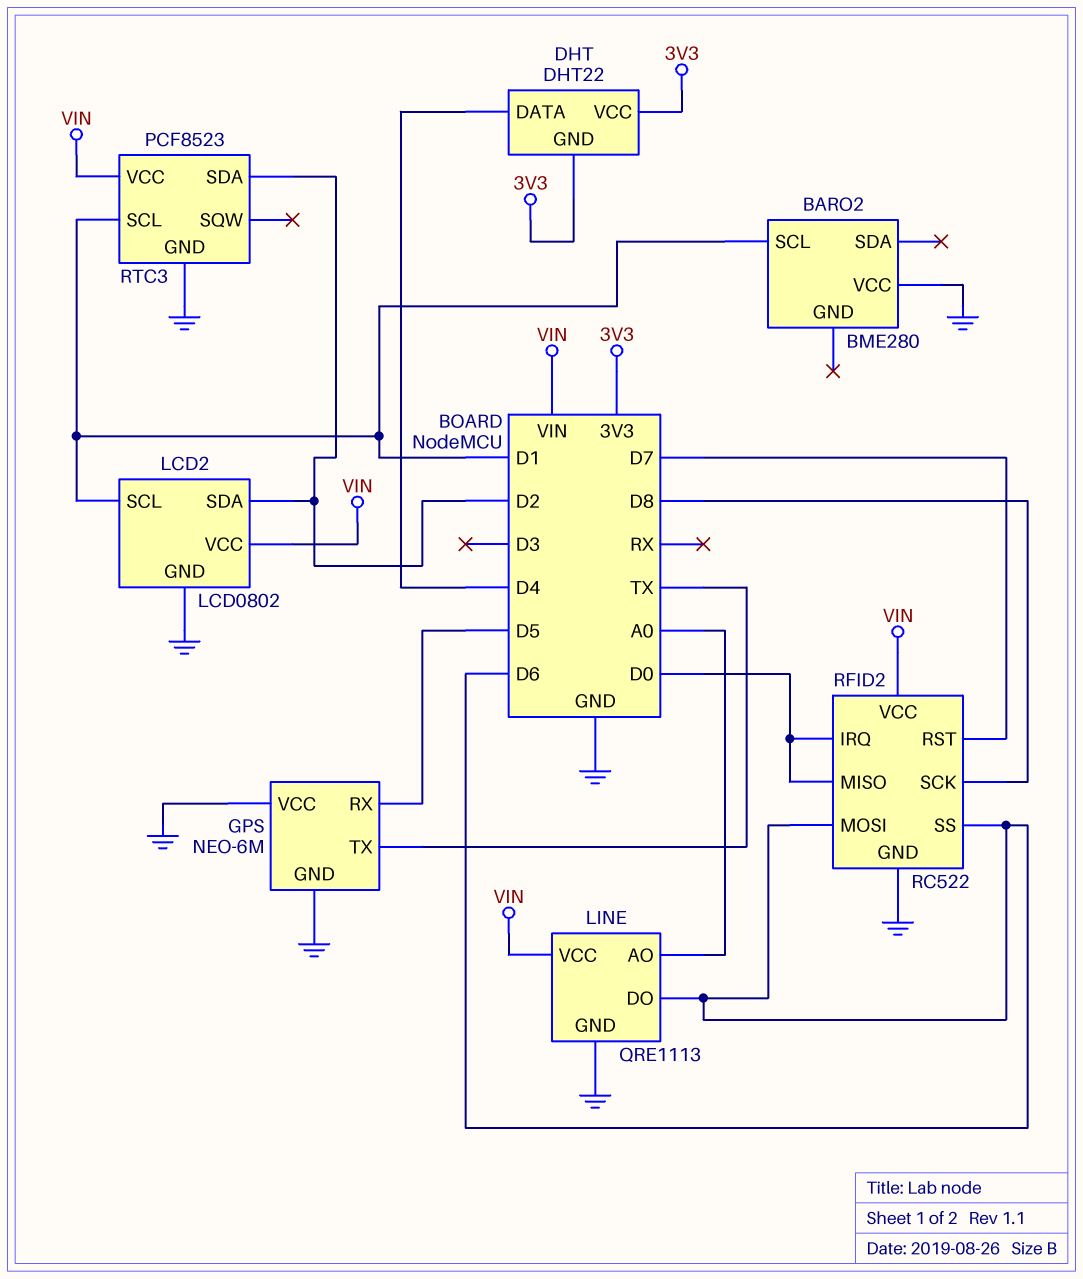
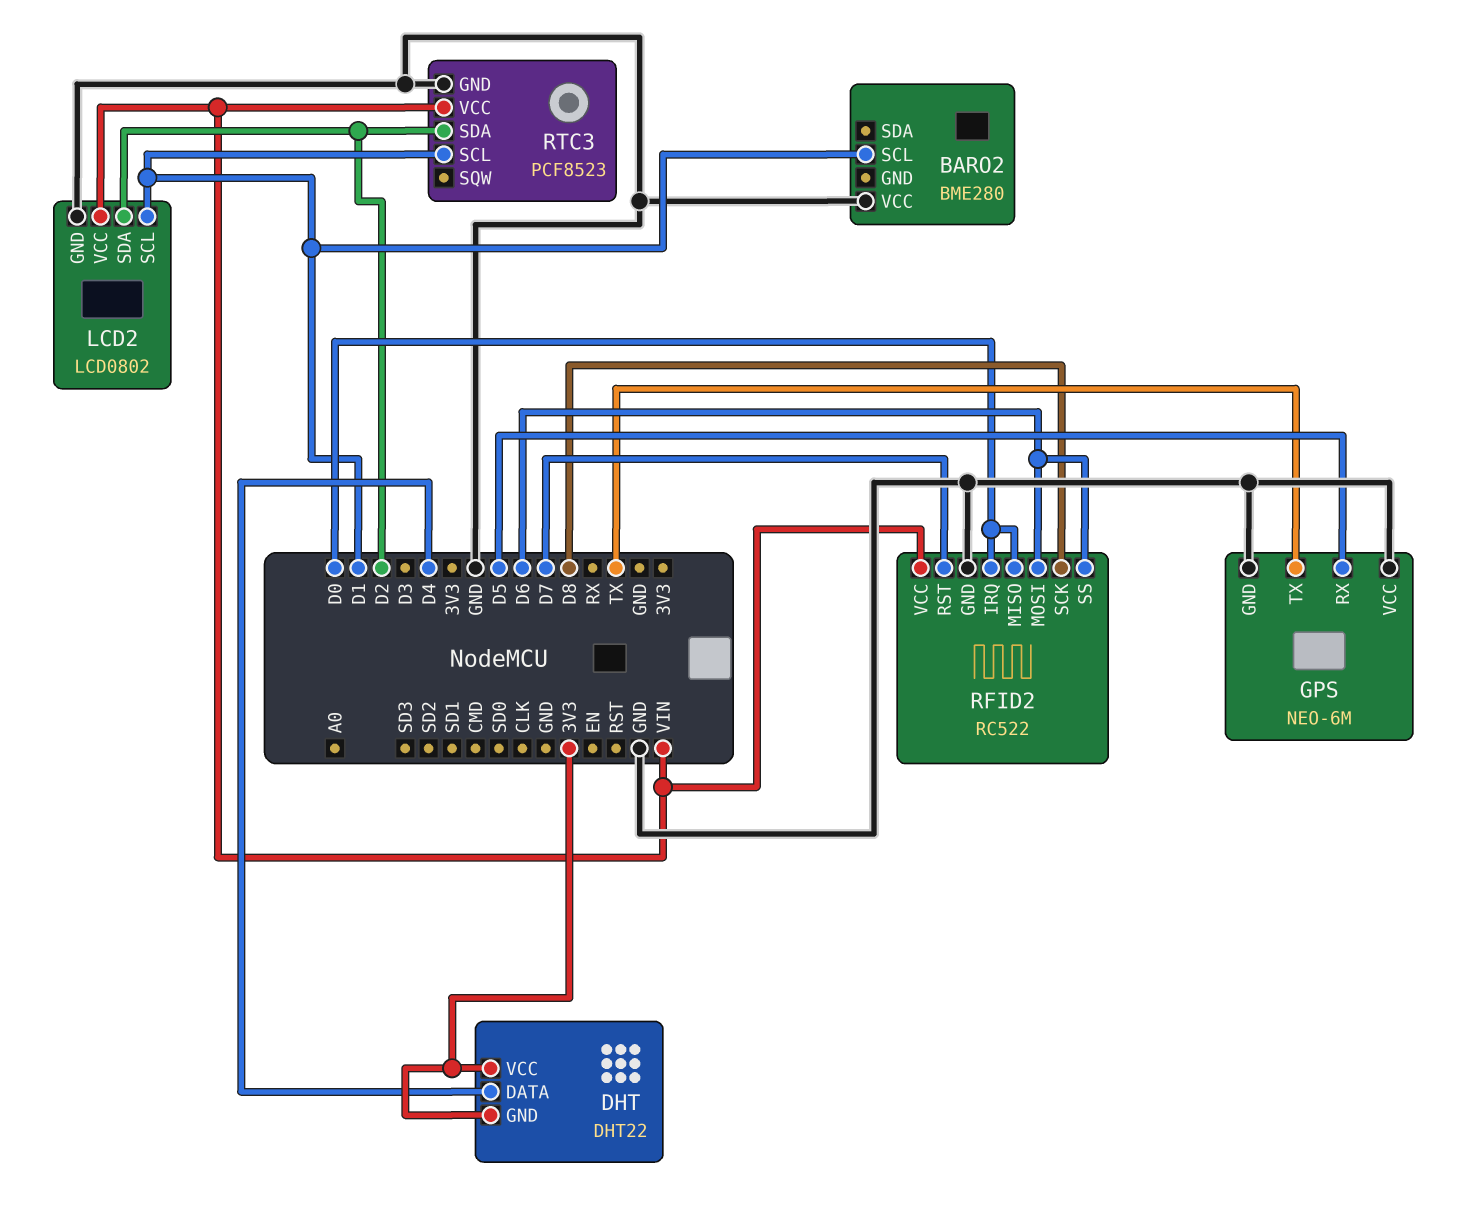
LINE: QRE1113 -> none
LINE pin AO: A0 -> none
LINE pin DO: D6 -> none
LINE pin GND: GND -> none
LINE pin VCC: VIN -> none

